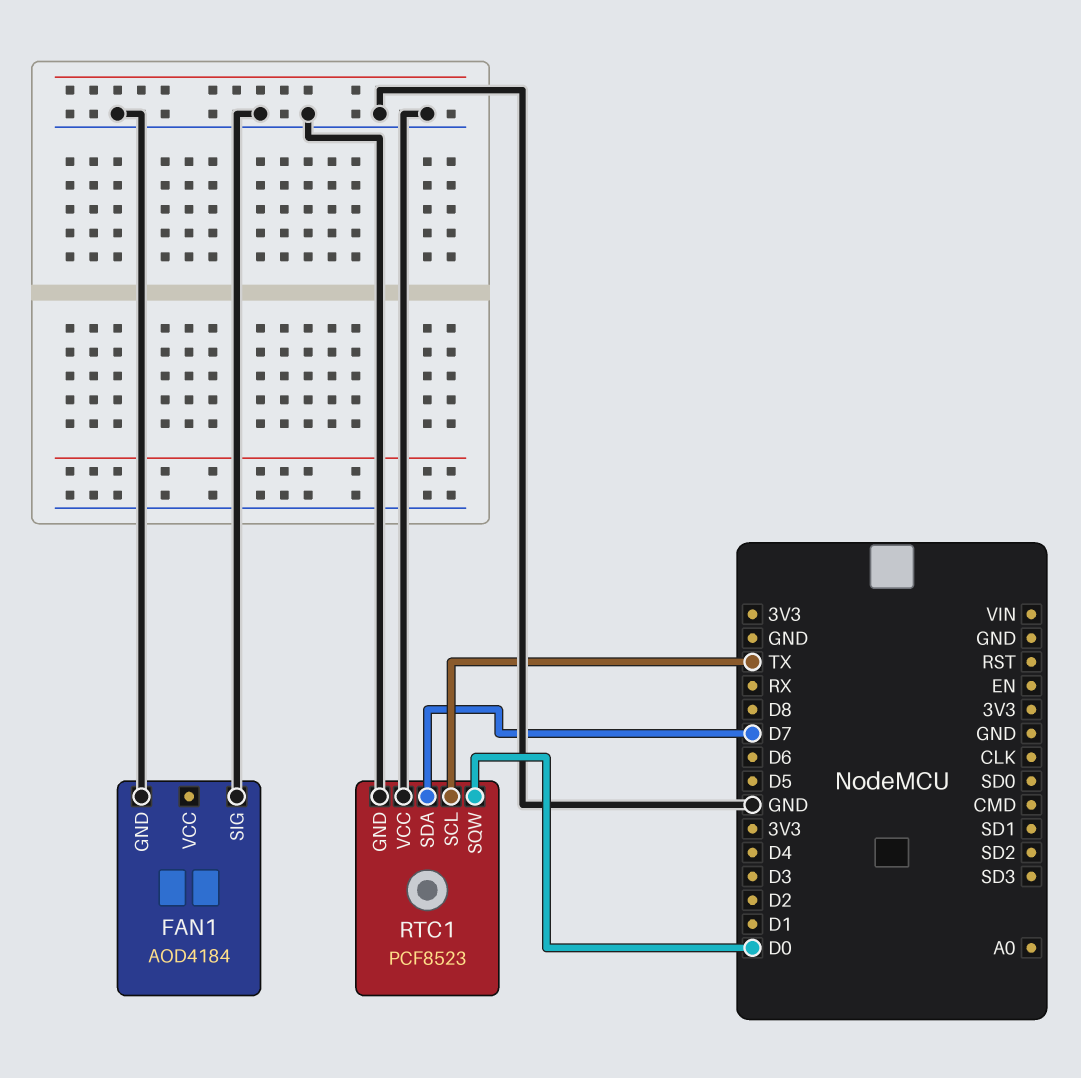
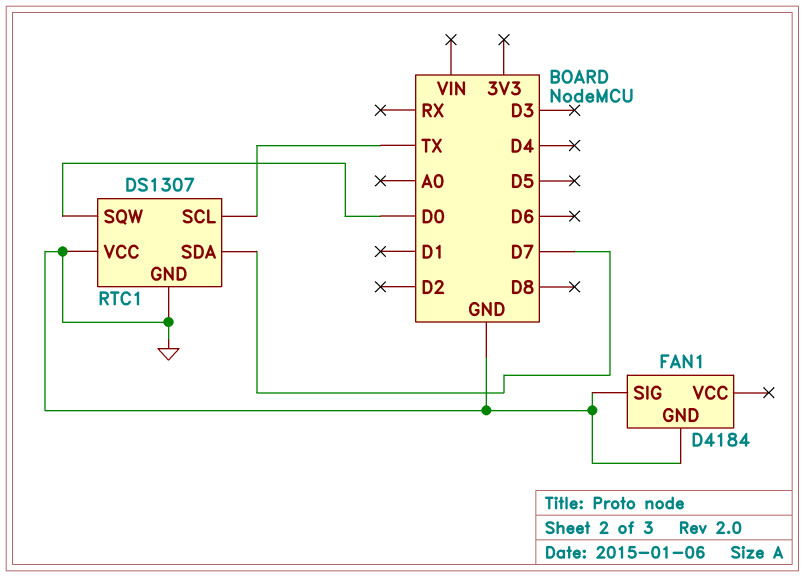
FAN1: AOD4184 -> D4184
RTC1: PCF8523 -> DS1307

